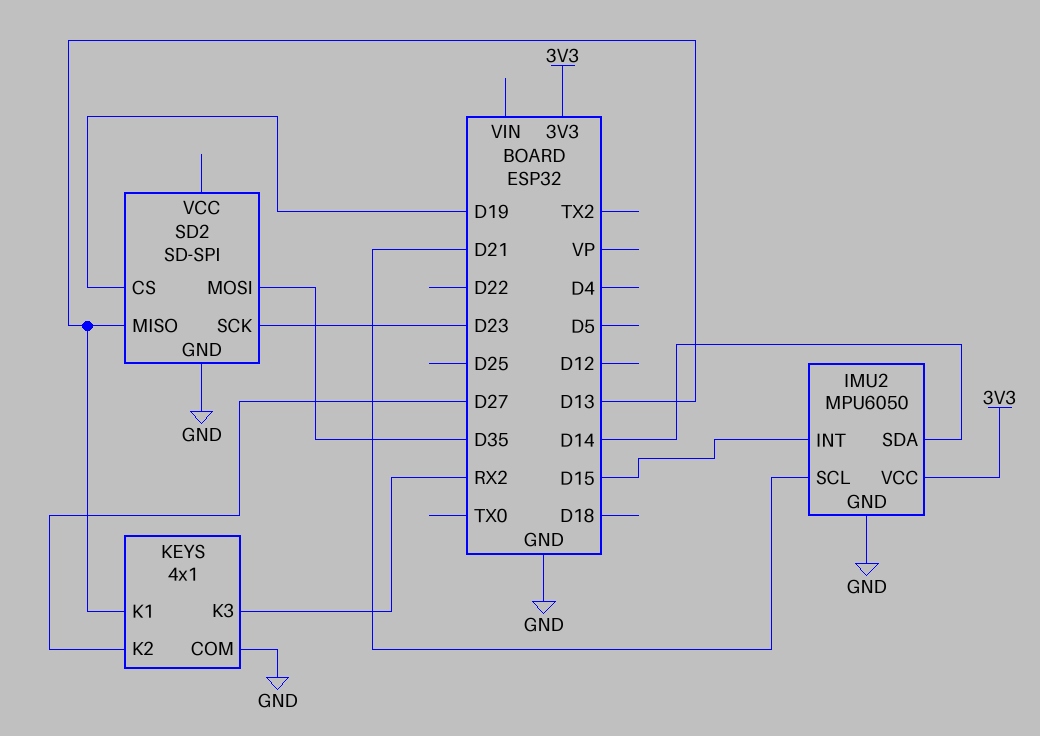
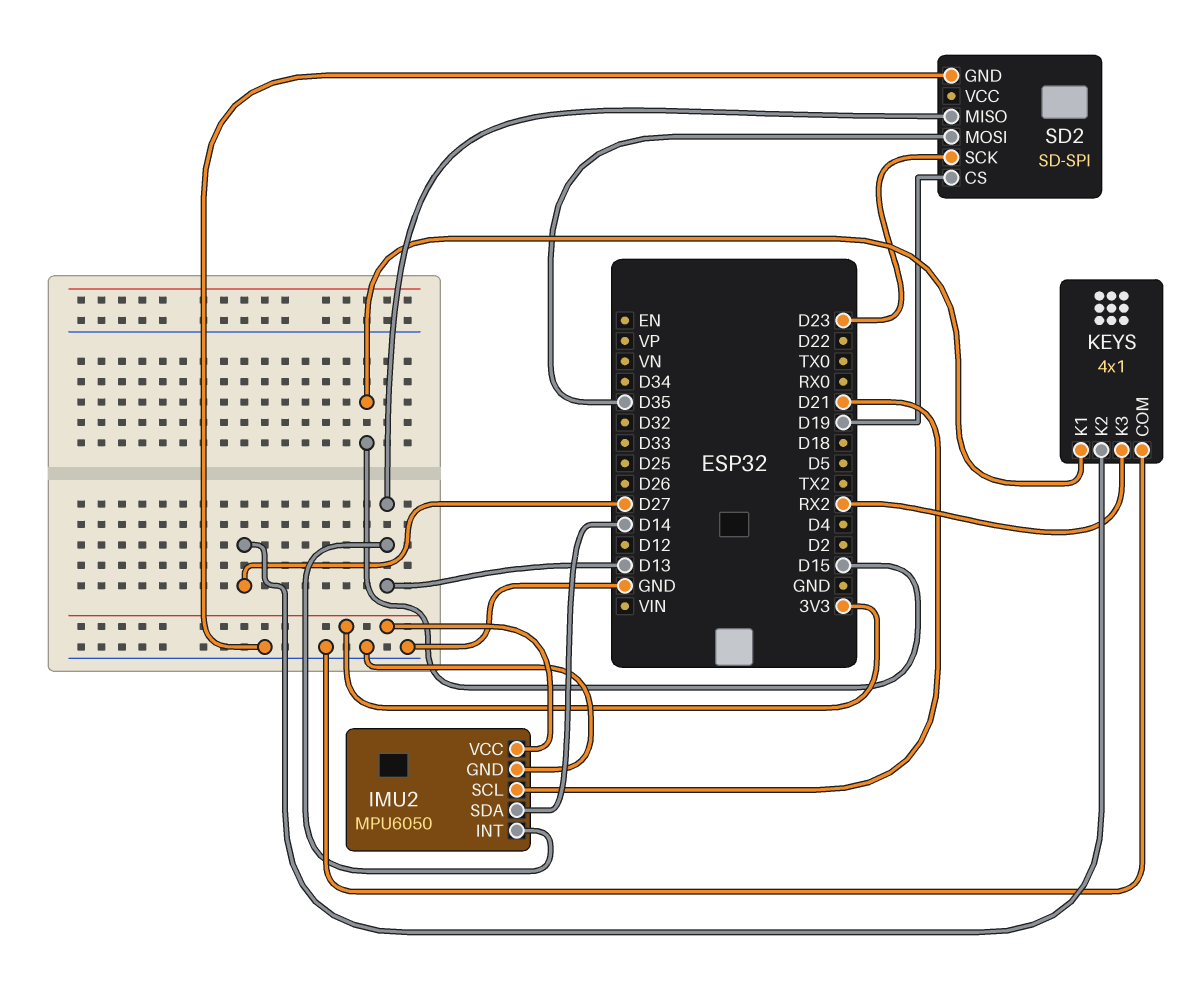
IMU2 pin INT: D15 -> D13
KEYS pin K1: D13 -> D15

